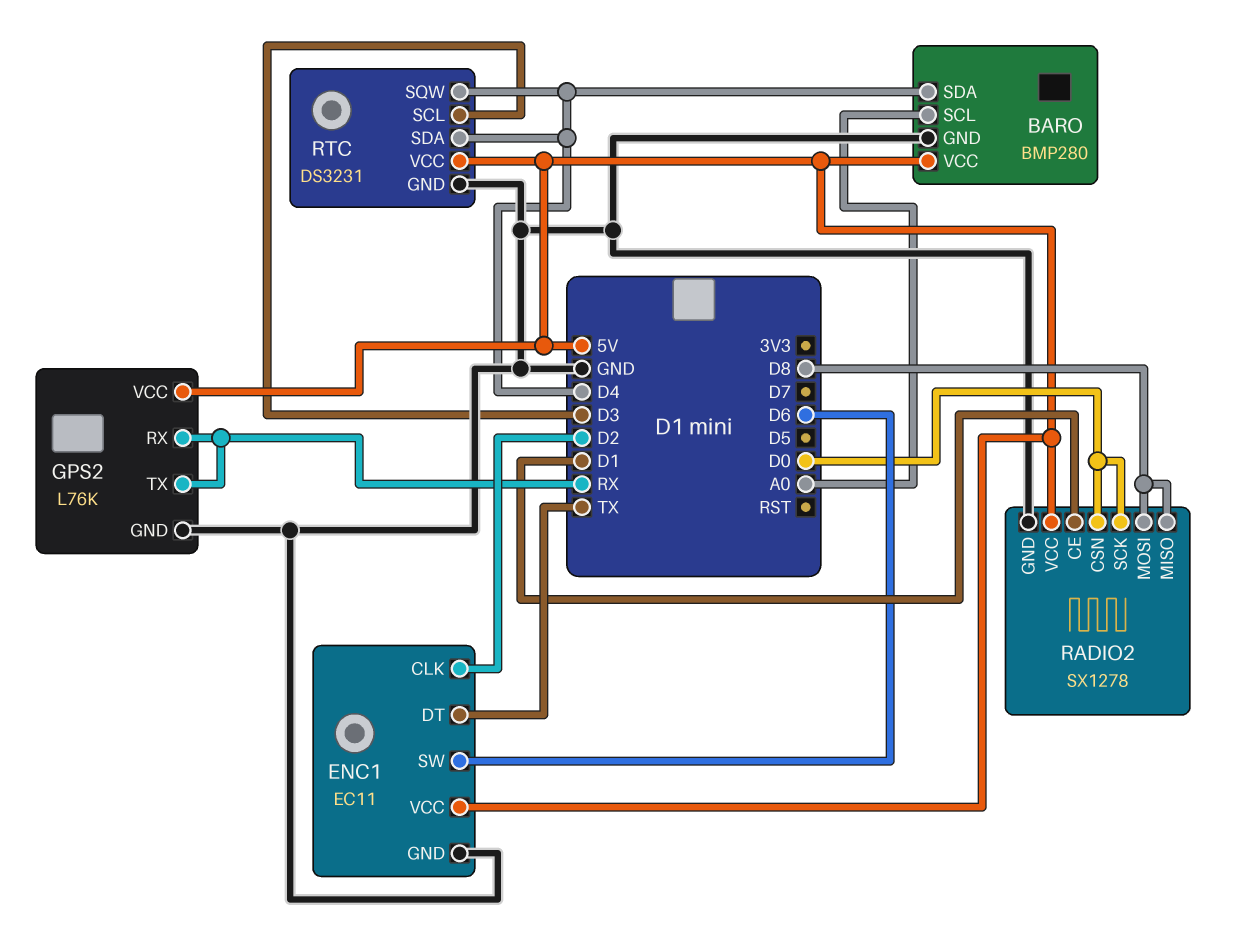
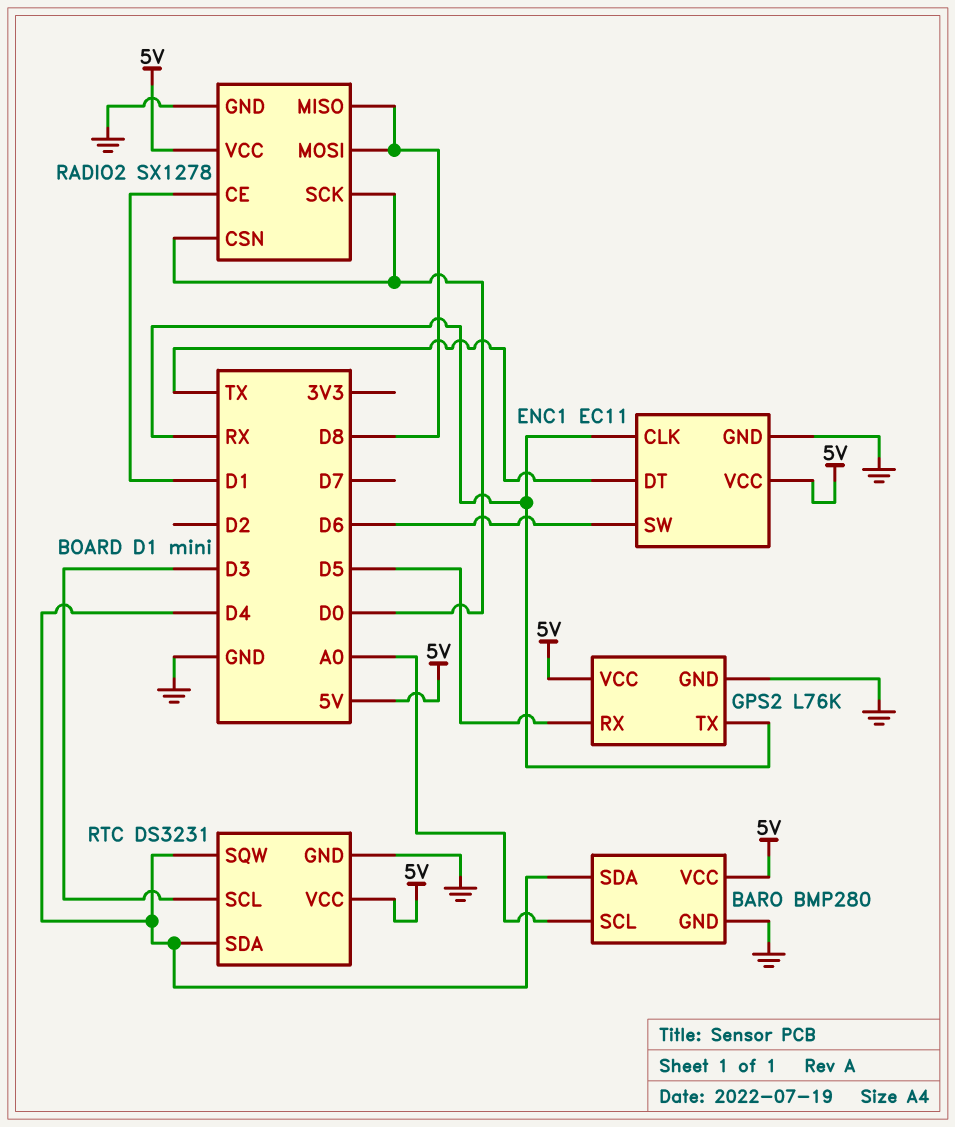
ENC1 pin CLK: D2 -> RX
GPS2 pin RX: RX -> D5

